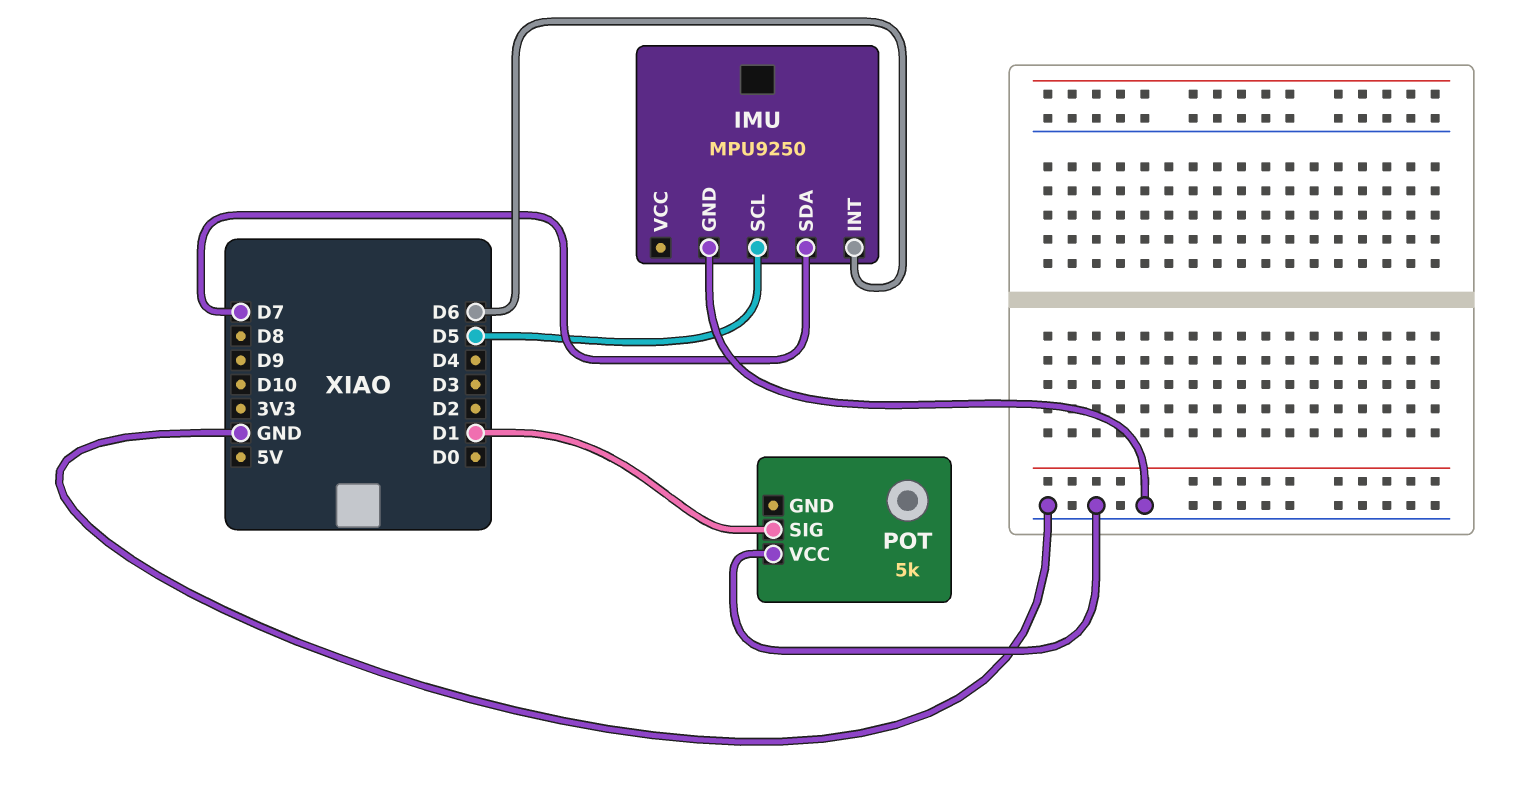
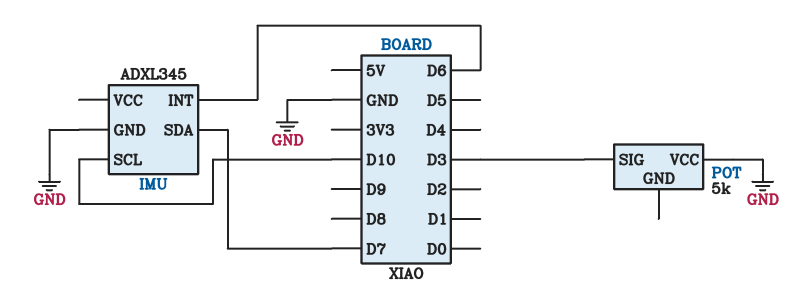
IMU: MPU9250 -> ADXL345
IMU pin SCL: D5 -> D10
POT pin SIG: D1 -> D3

